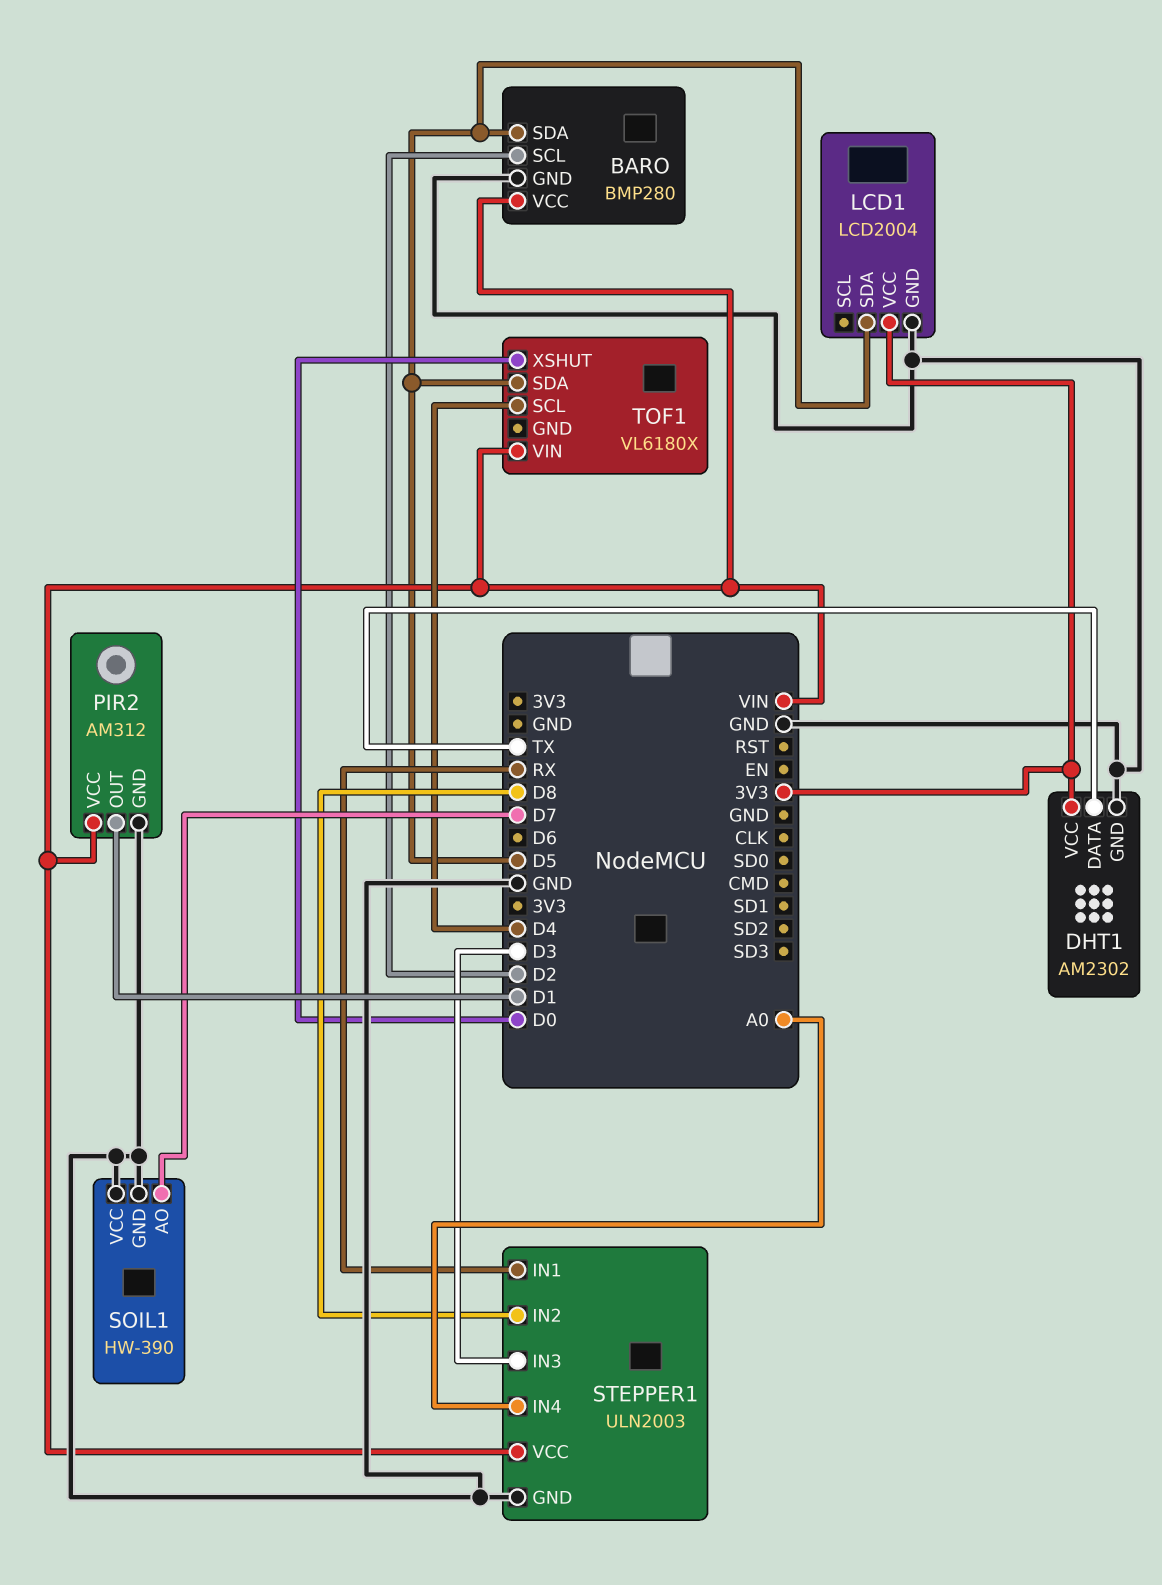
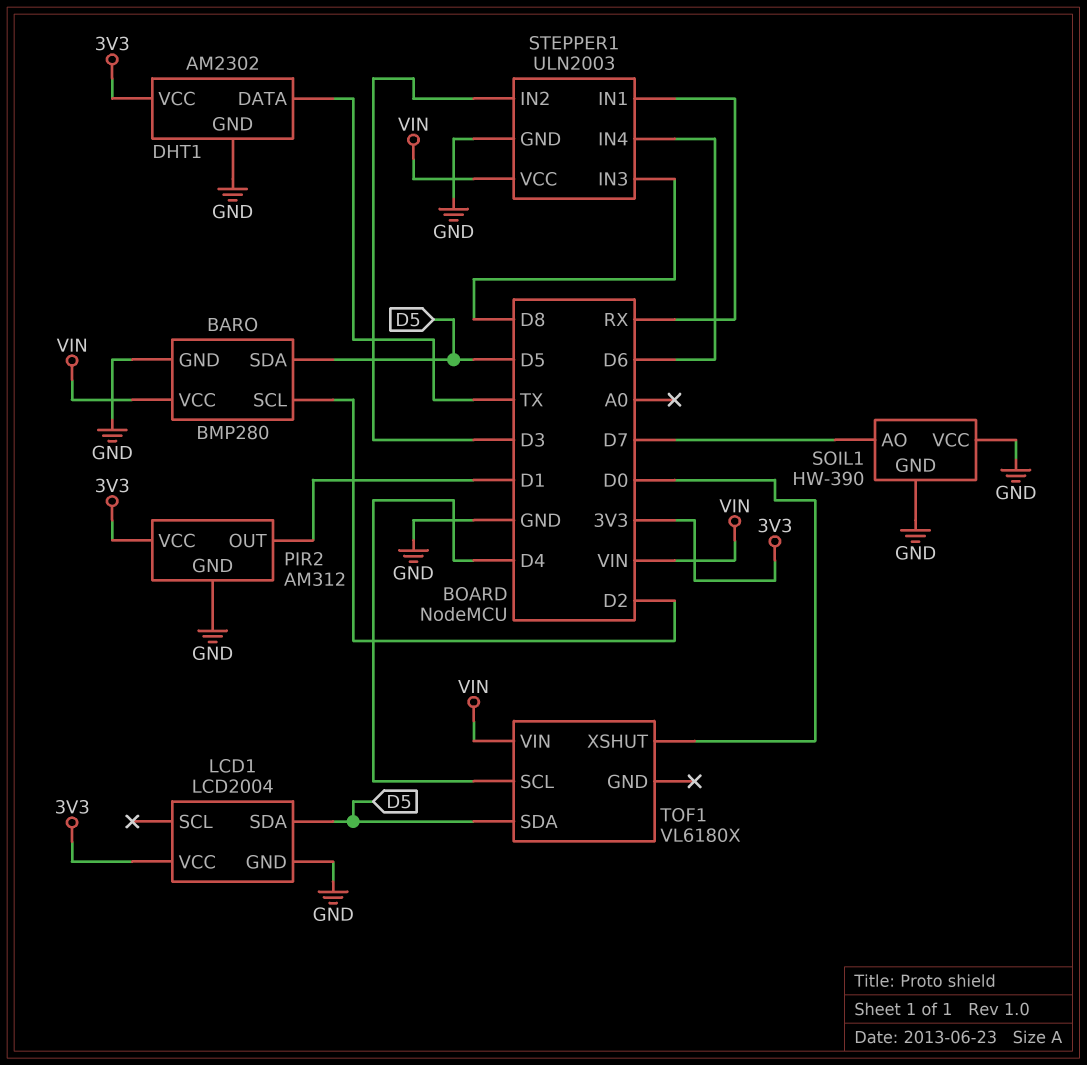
PIR2 pin VCC: VIN -> 3V3
STEPPER1 pin IN2: D8 -> D3
STEPPER1 pin IN3: D3 -> D8
STEPPER1 pin IN4: A0 -> D6

